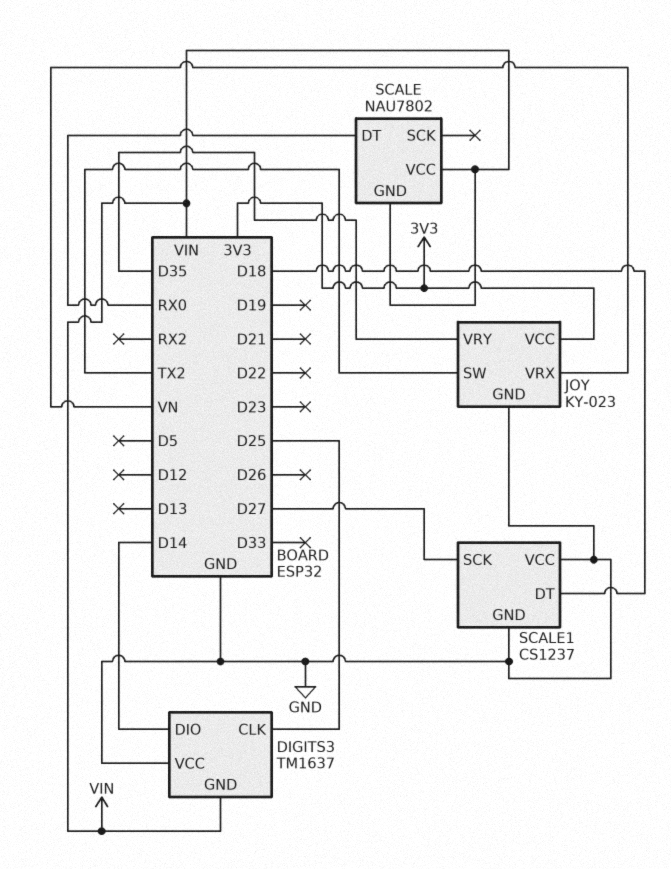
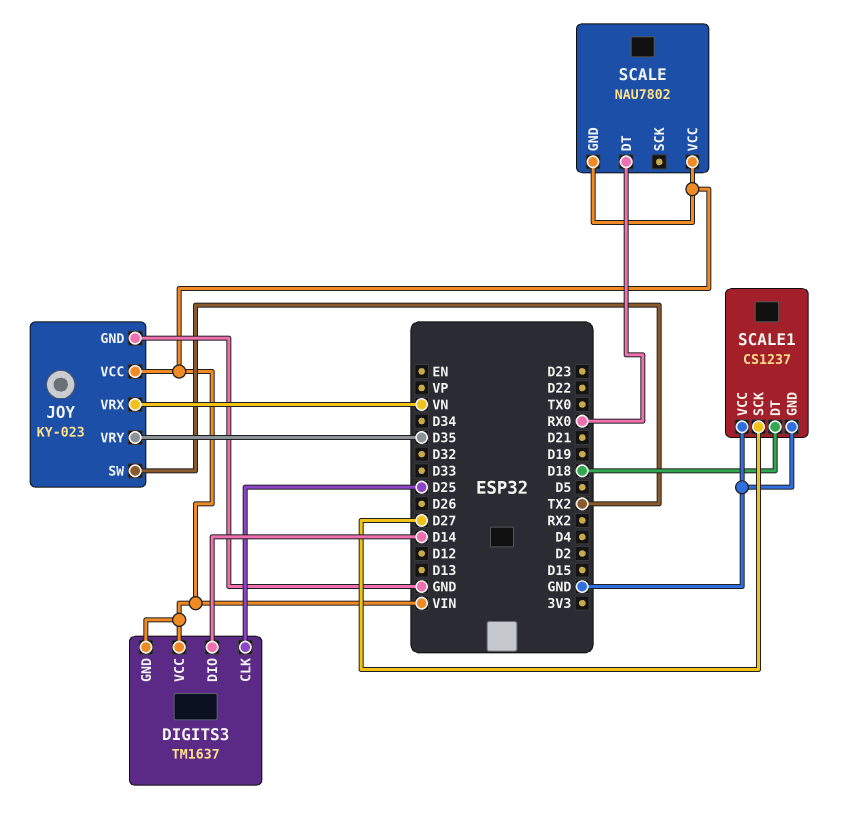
DIGITS3 pin VCC: GND -> VIN
JOY pin VCC: 3V3 -> VIN

